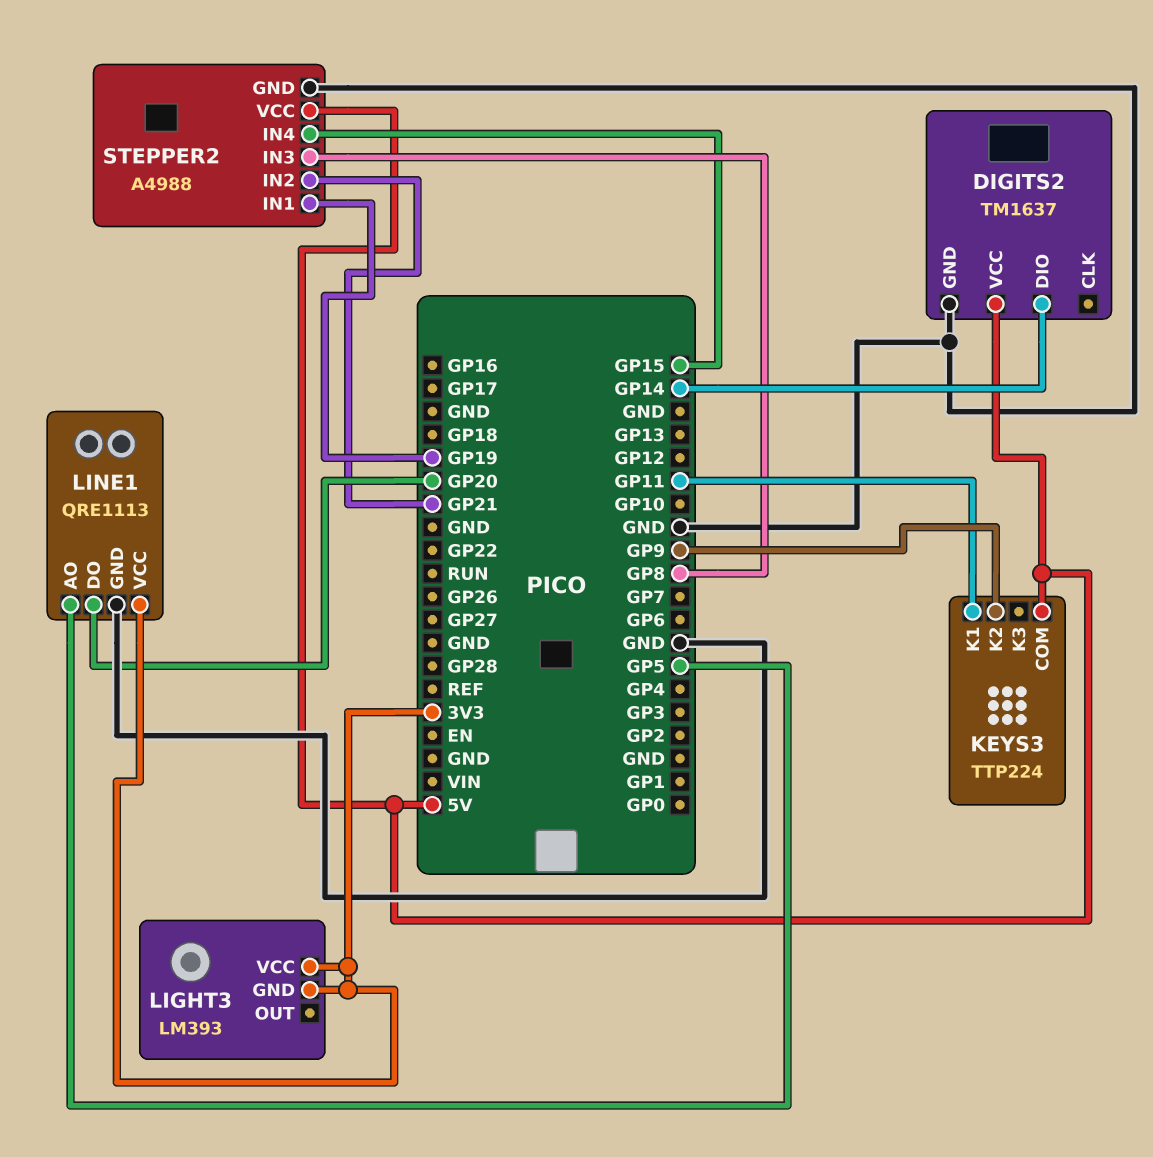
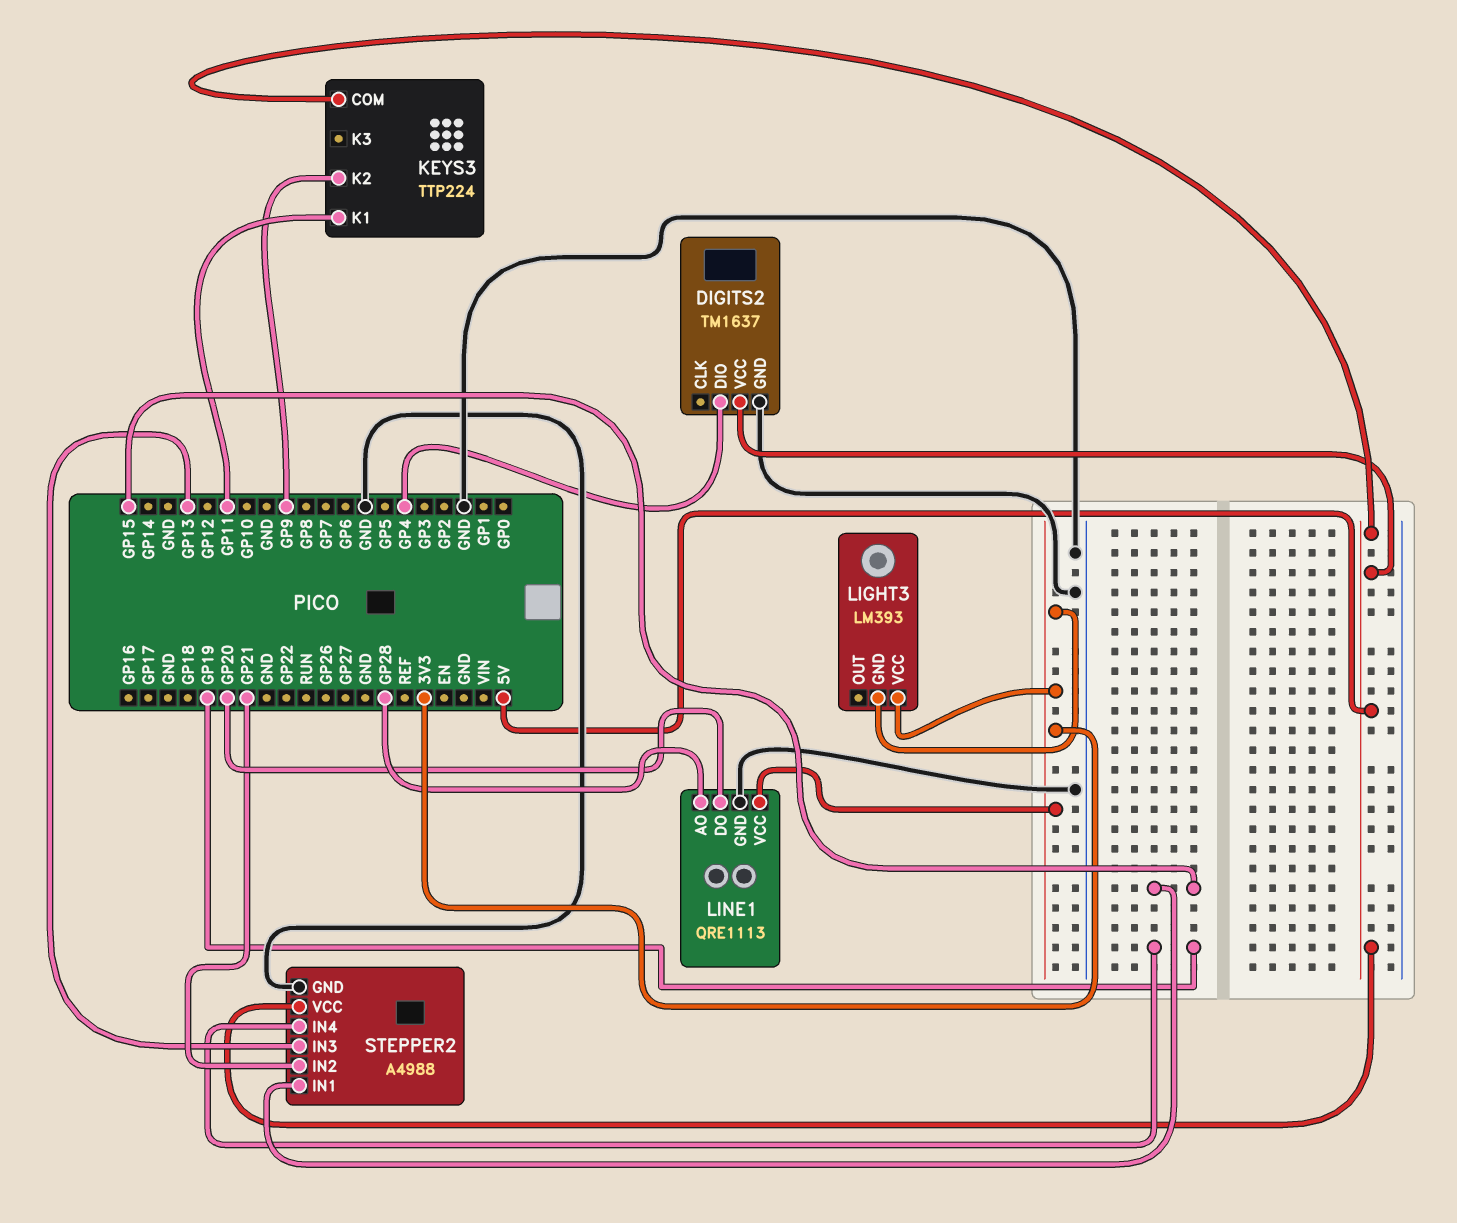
DIGITS2 pin DIO: GP14 -> GP4
LINE1 pin AO: GP5 -> GP28
STEPPER2 pin IN1: GP19 -> GP15
STEPPER2 pin IN3: GP8 -> GP13
STEPPER2 pin IN4: GP15 -> GP19

